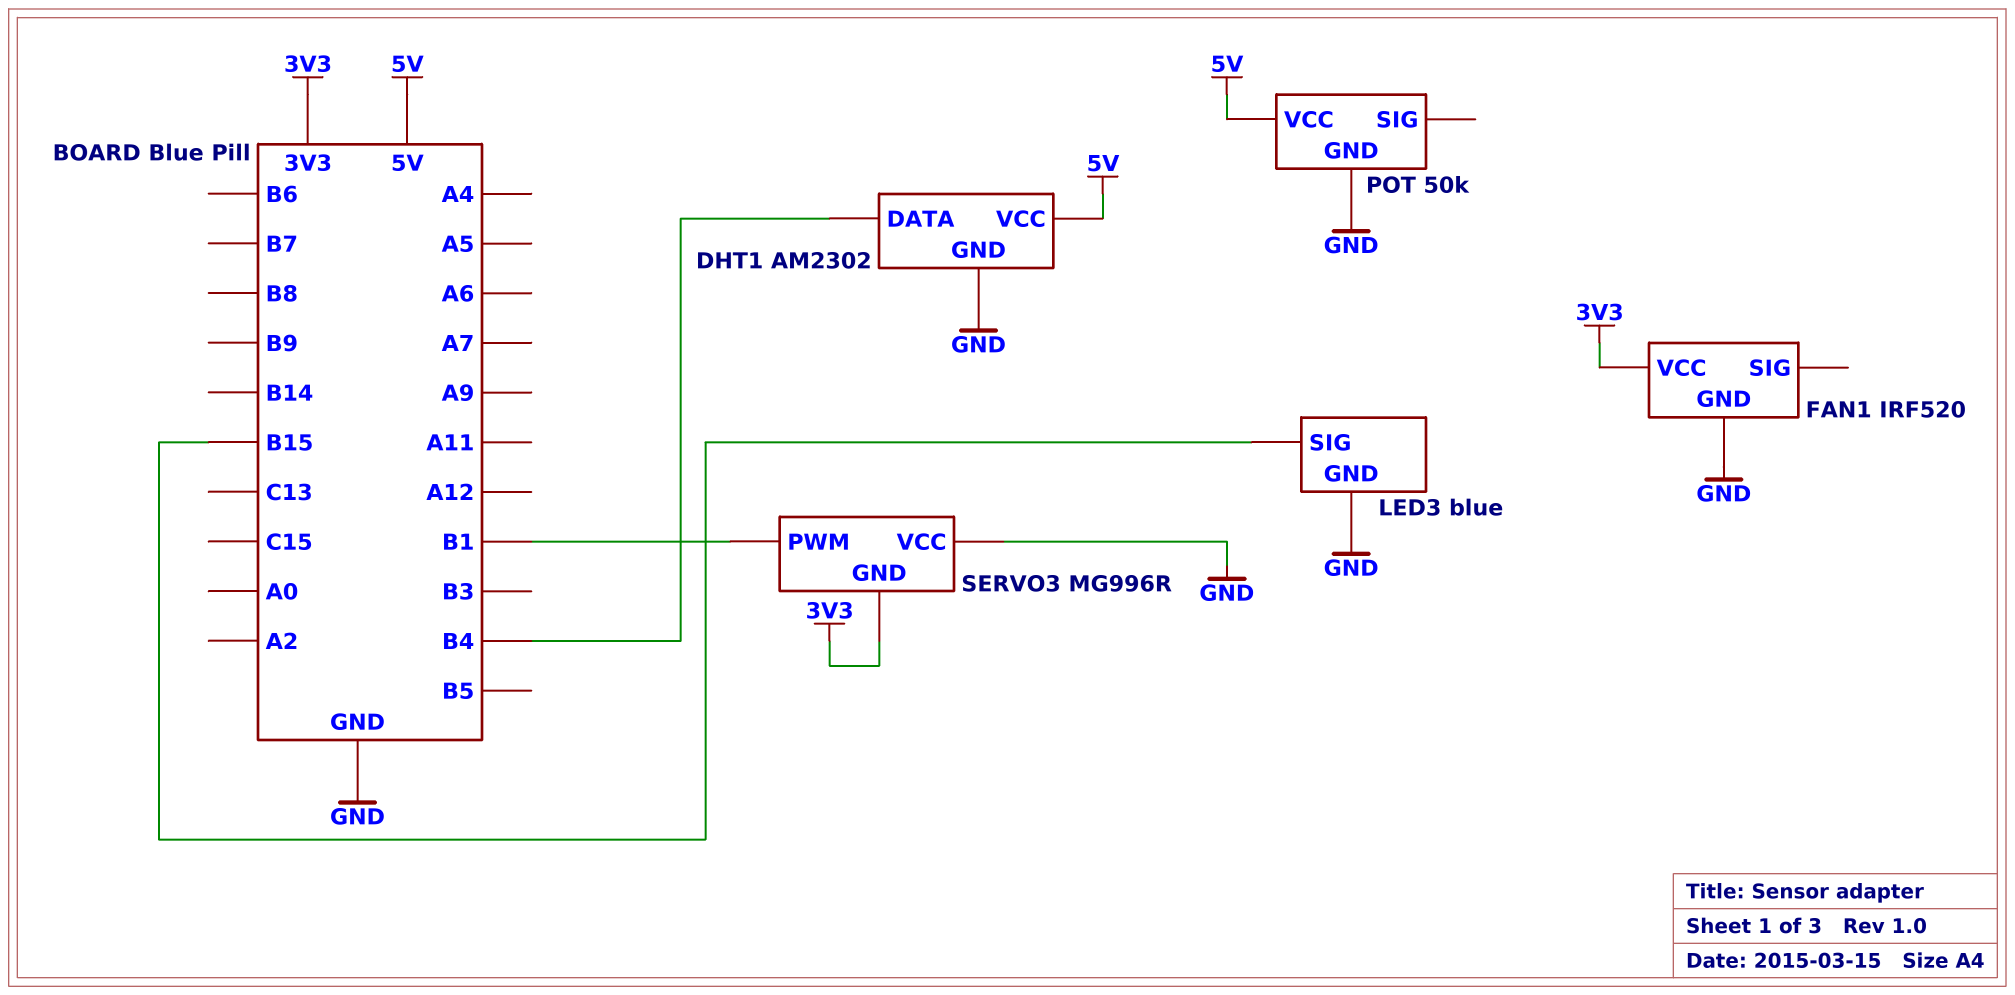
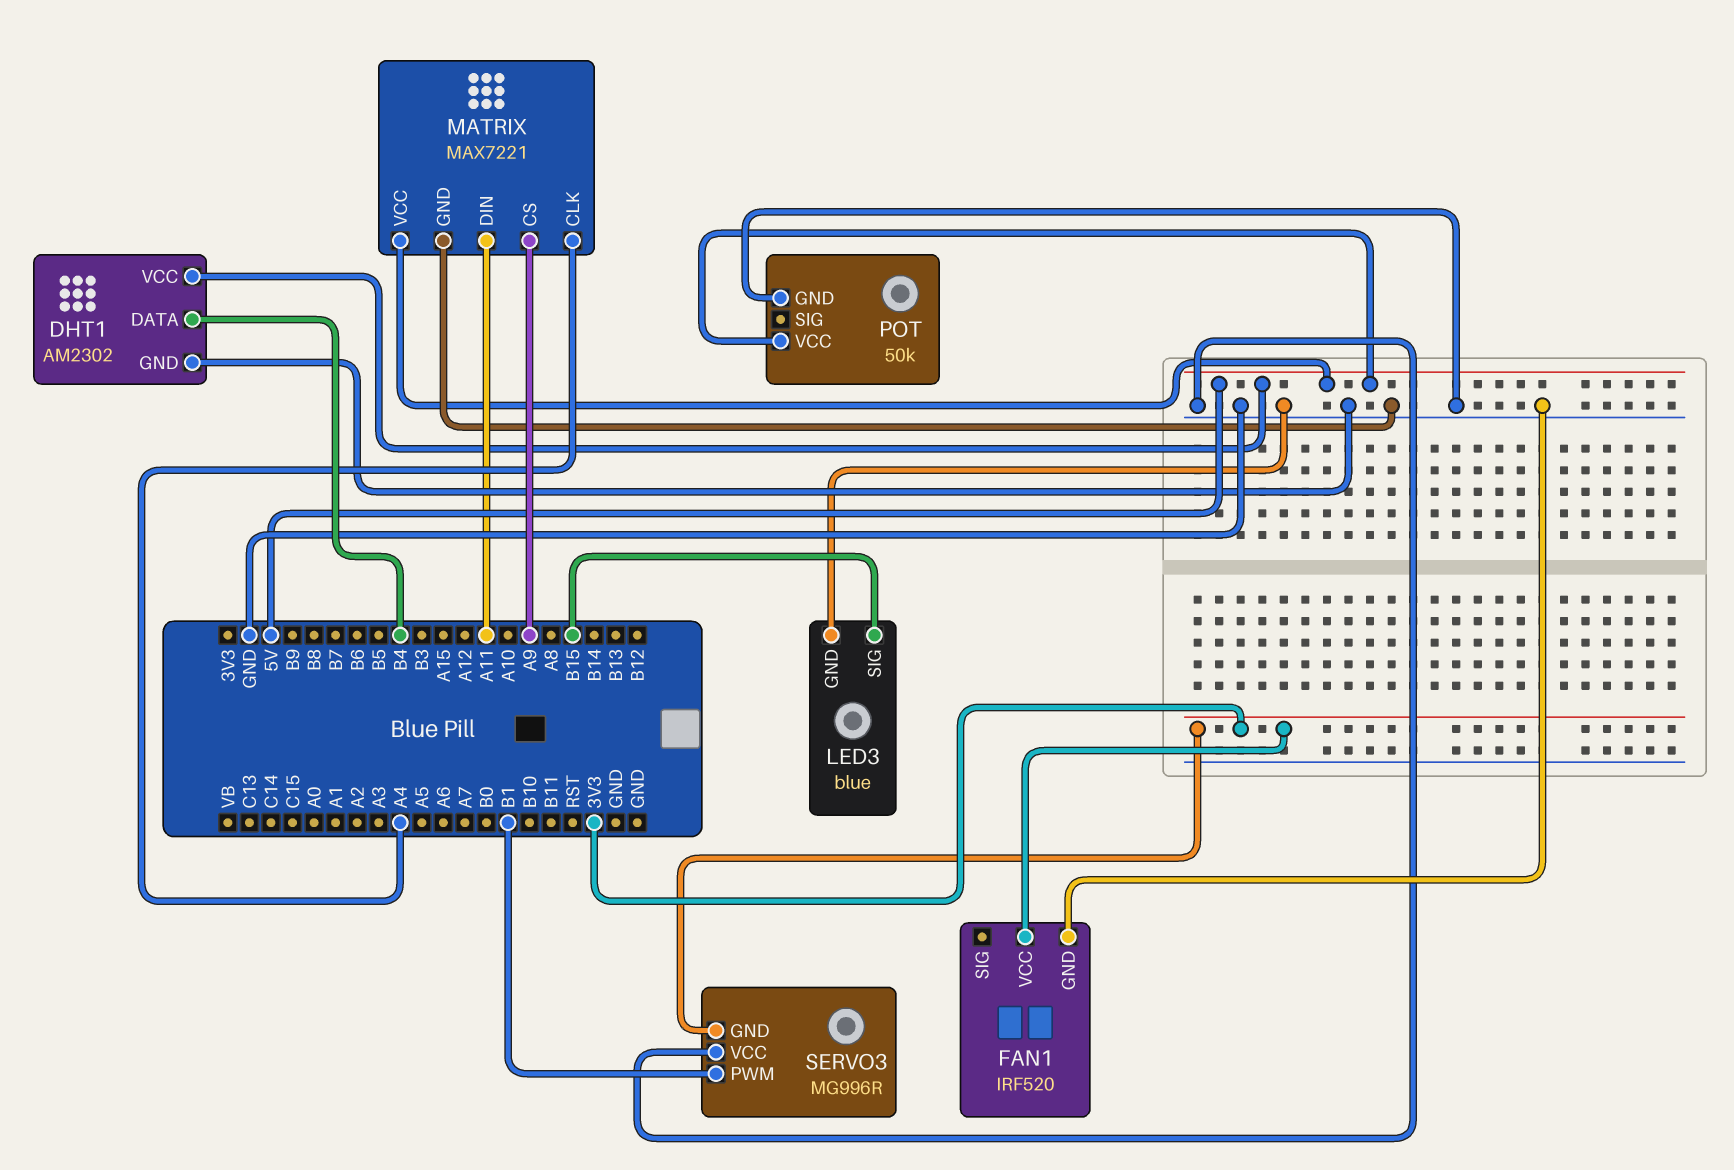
MATRIX: none -> MAX7221
MATRIX pin CLK: none -> A4
MATRIX pin CS: none -> A9
MATRIX pin DIN: none -> A11
MATRIX pin GND: none -> GND
MATRIX pin VCC: none -> 5V

